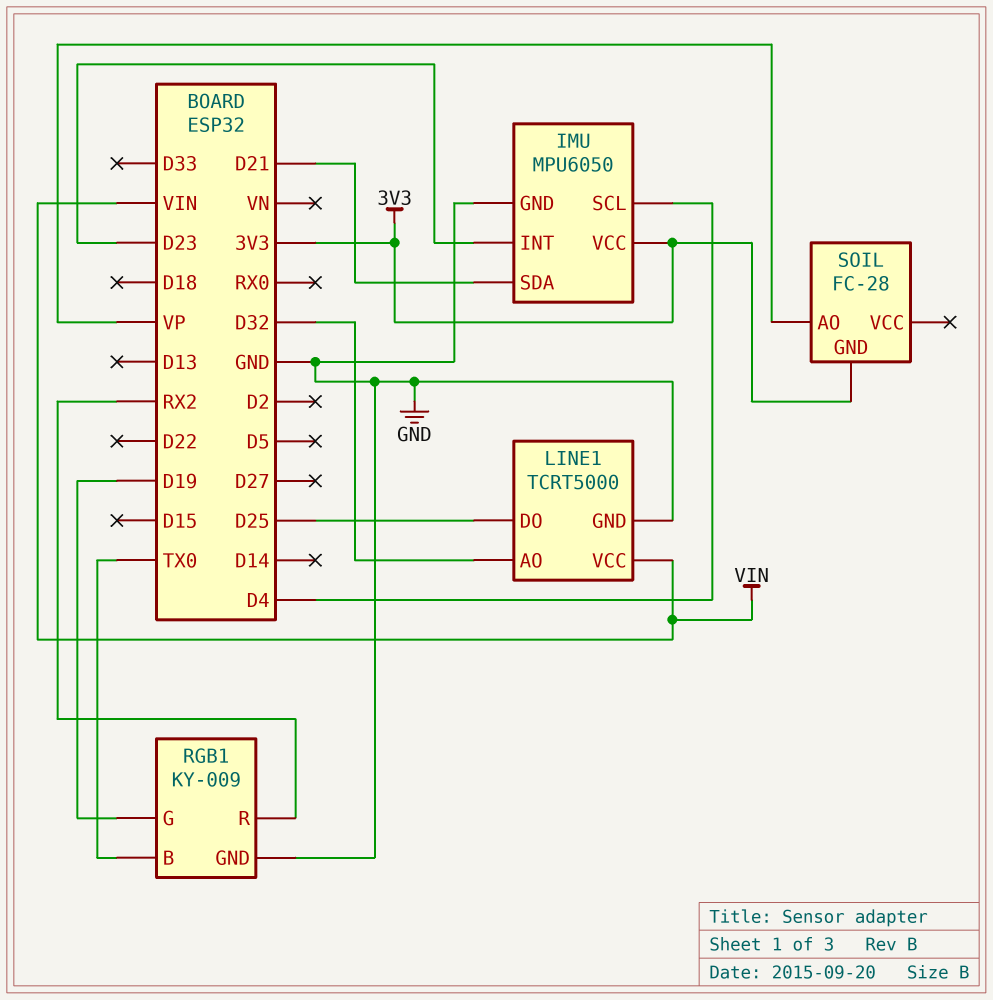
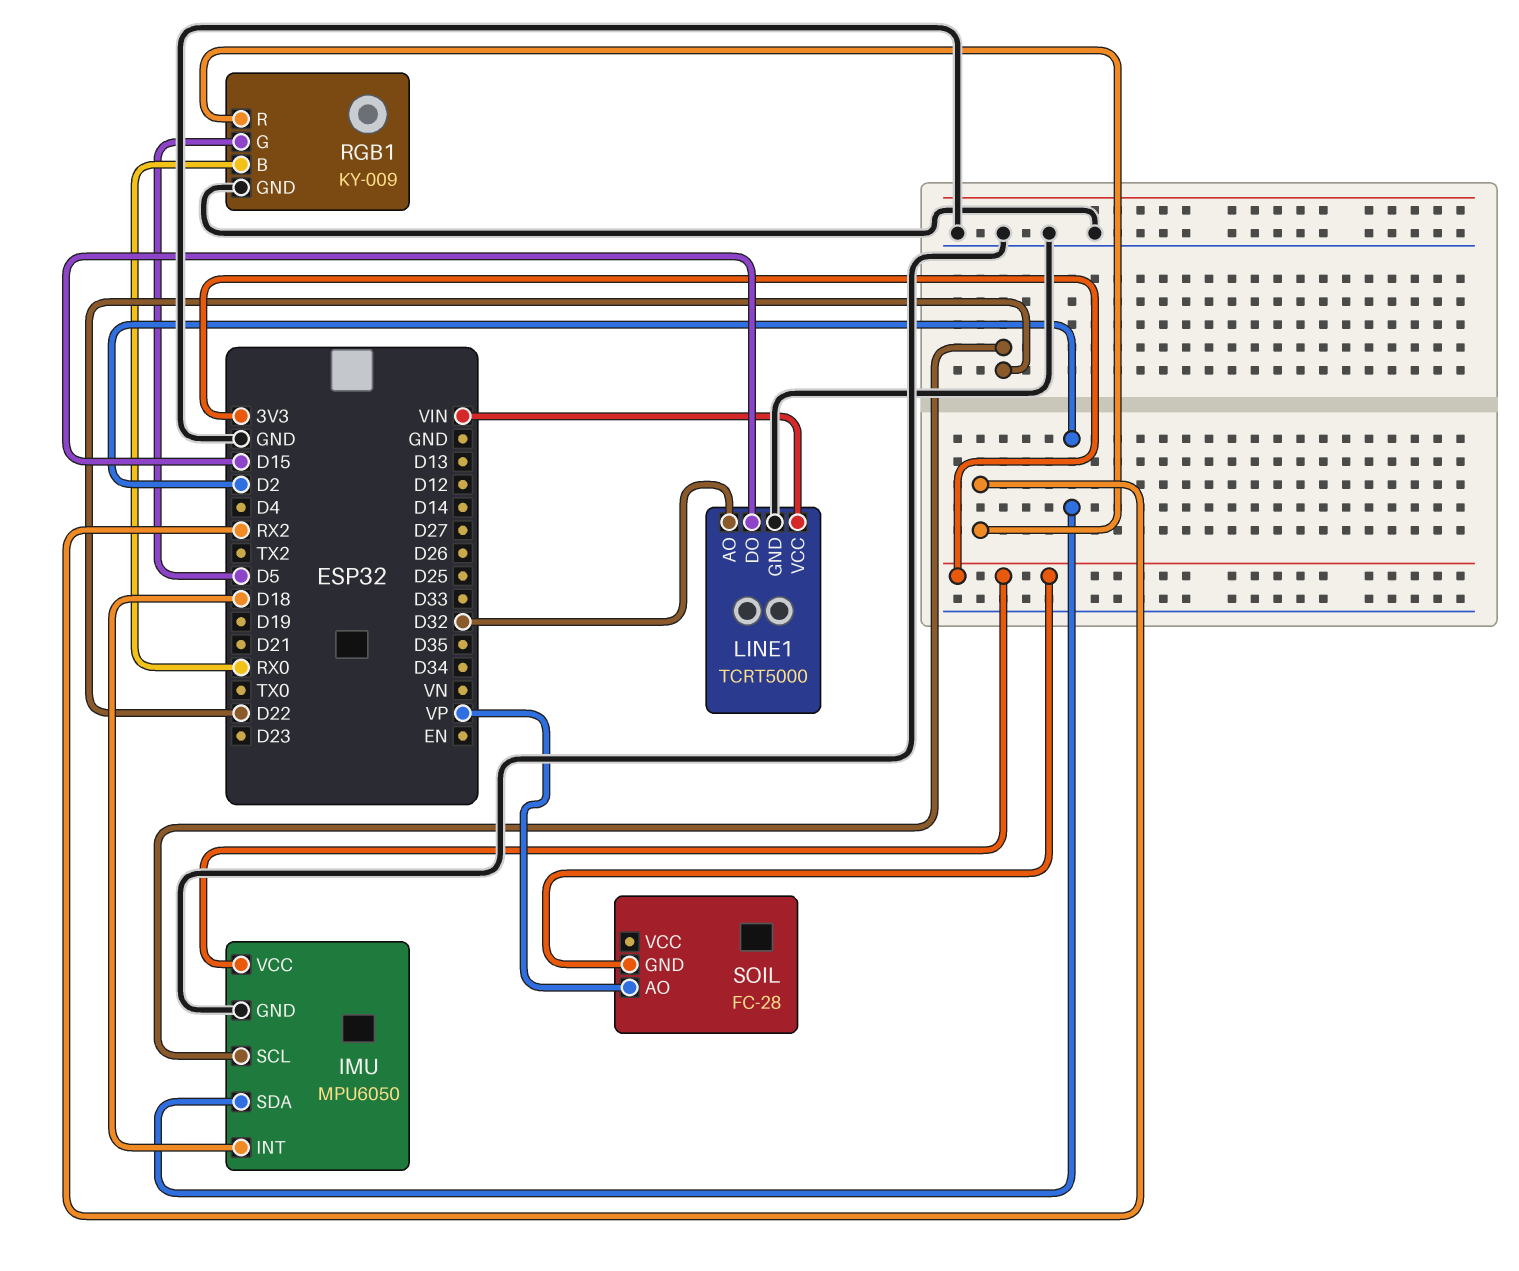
IMU pin INT: D23 -> D18
IMU pin SCL: D4 -> D22
IMU pin SDA: D21 -> D2
LINE1 pin DO: D25 -> D15
RGB1 pin B: TX0 -> RX0
RGB1 pin G: D19 -> D5

